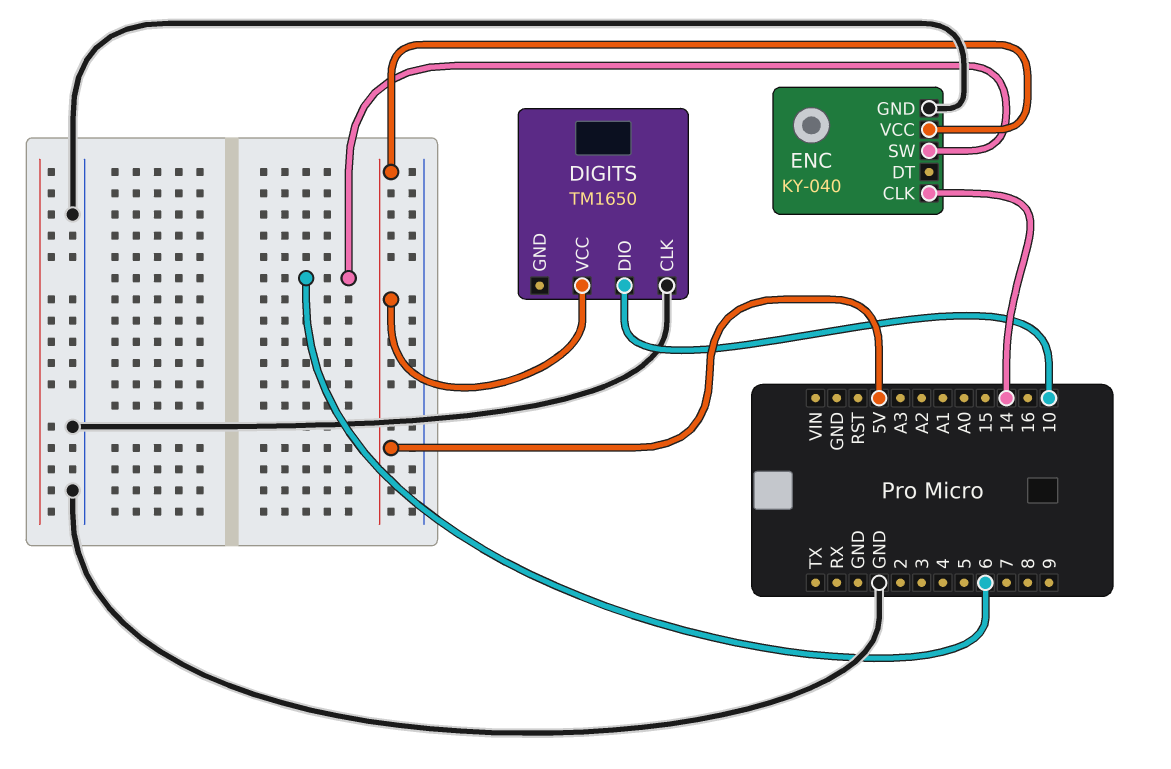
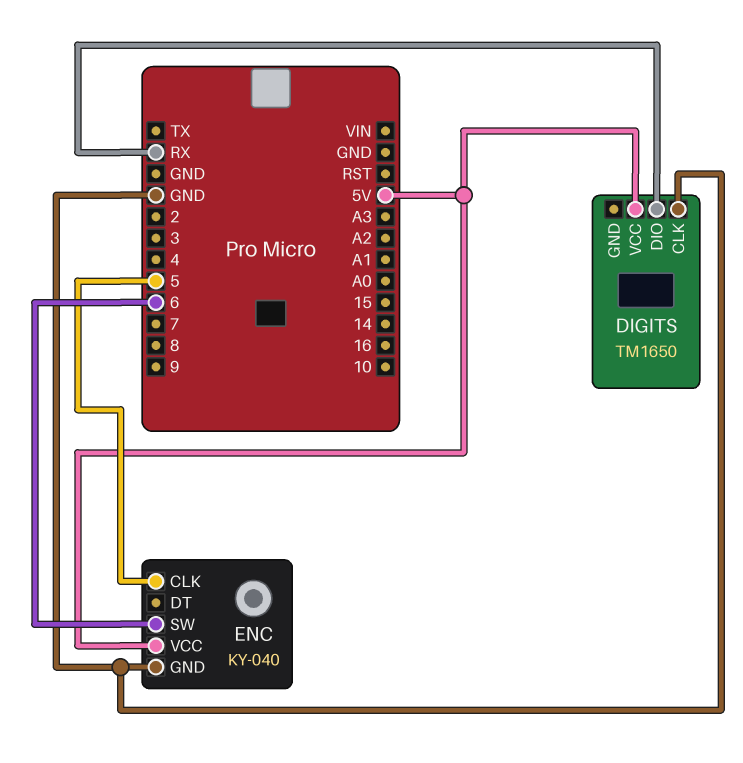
DIGITS pin DIO: 10 -> RX
ENC pin CLK: 14 -> 5

